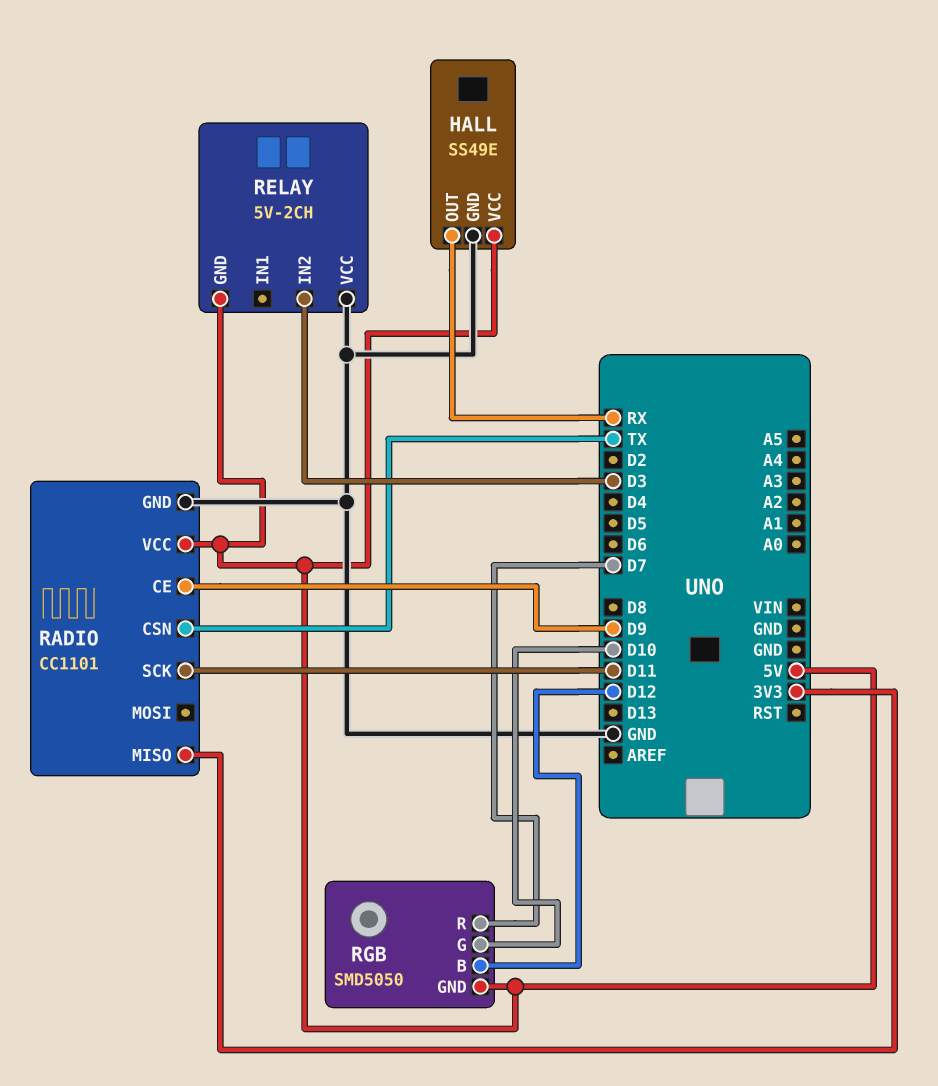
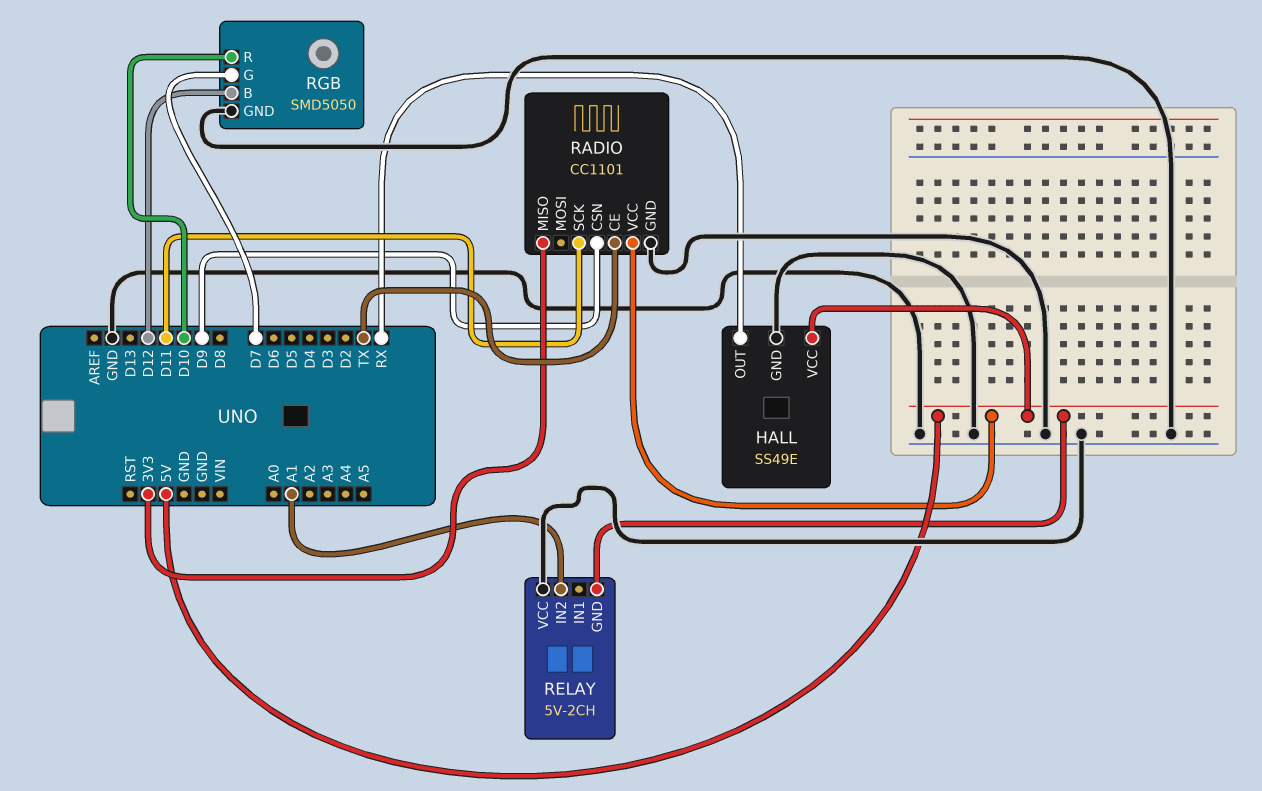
RADIO pin CE: D9 -> TX
RADIO pin CSN: TX -> D9
RELAY pin IN2: D3 -> A1
RGB pin G: D10 -> D7
RGB pin GND: 5V -> GND
RGB pin R: D7 -> D10

